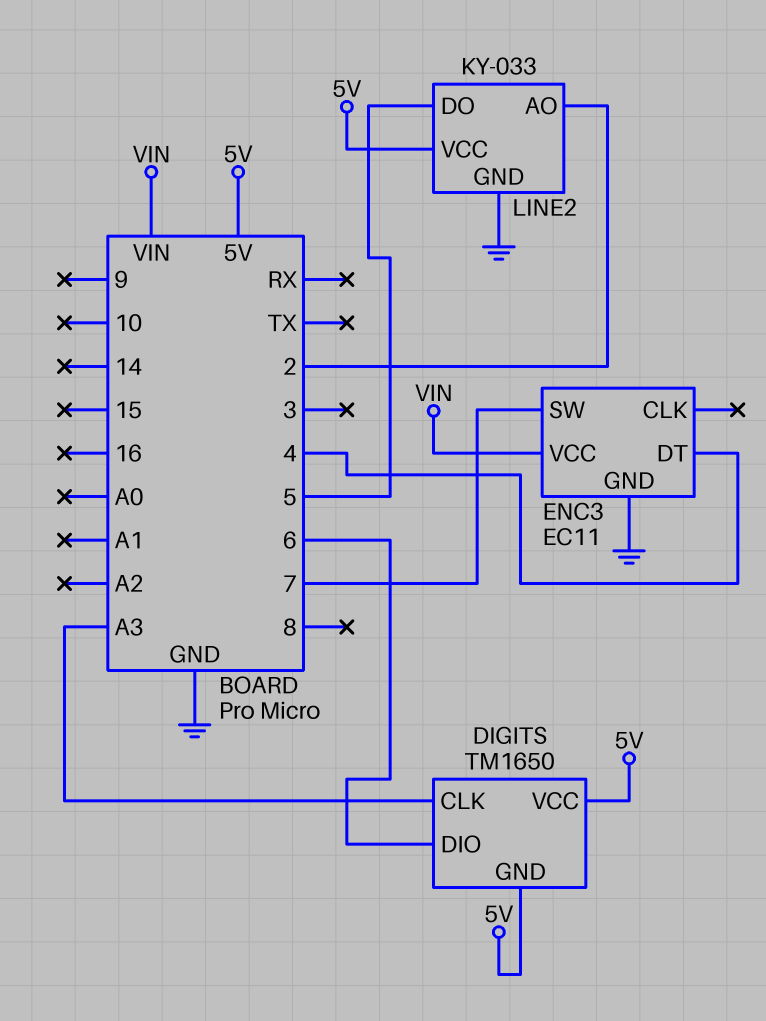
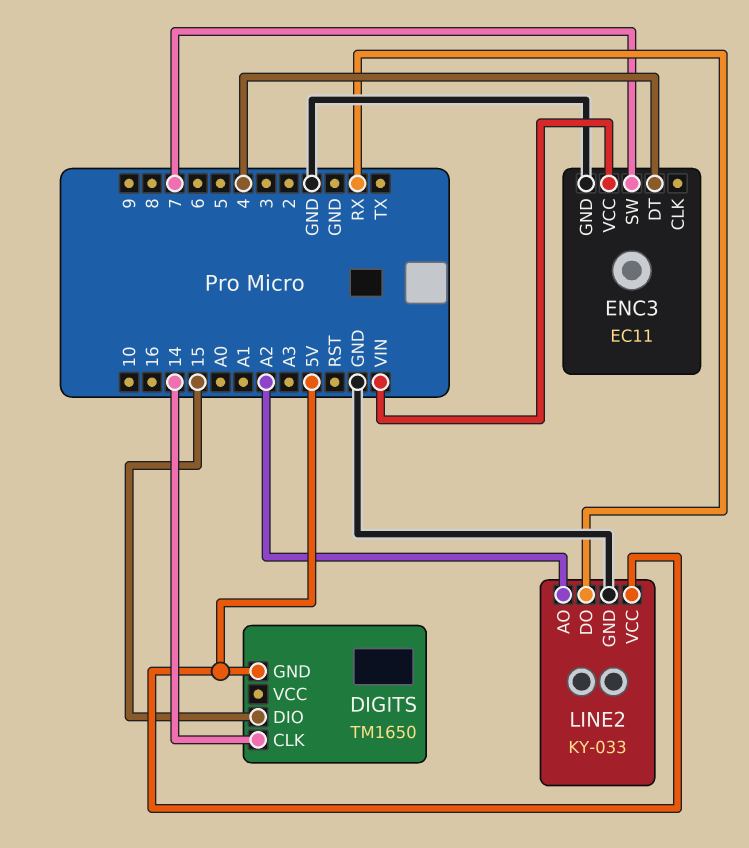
DIGITS pin CLK: A3 -> 14
DIGITS pin DIO: 6 -> 15
DIGITS pin VCC: 5V -> none
LINE2 pin AO: 2 -> A2
LINE2 pin DO: 5 -> RX

